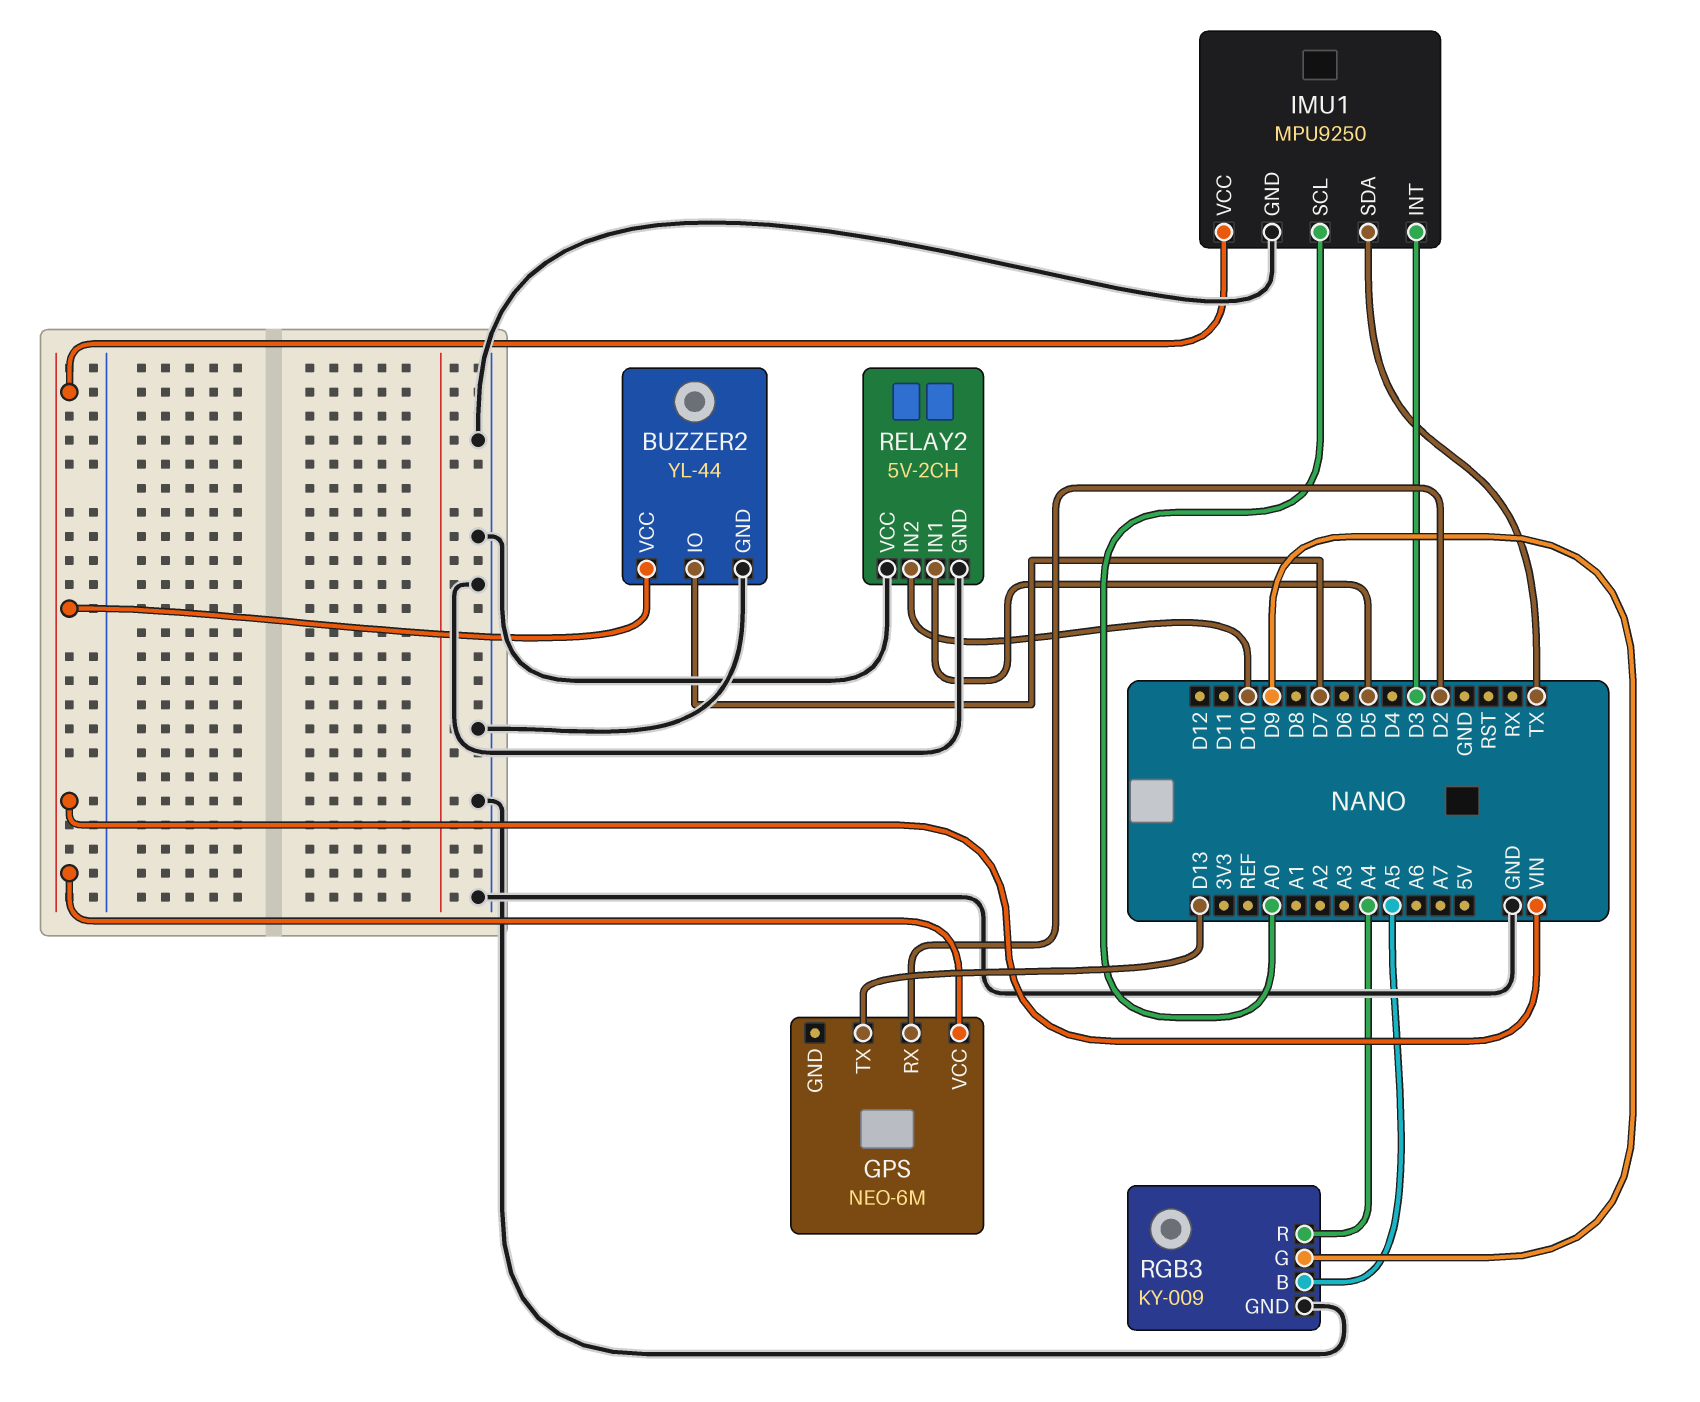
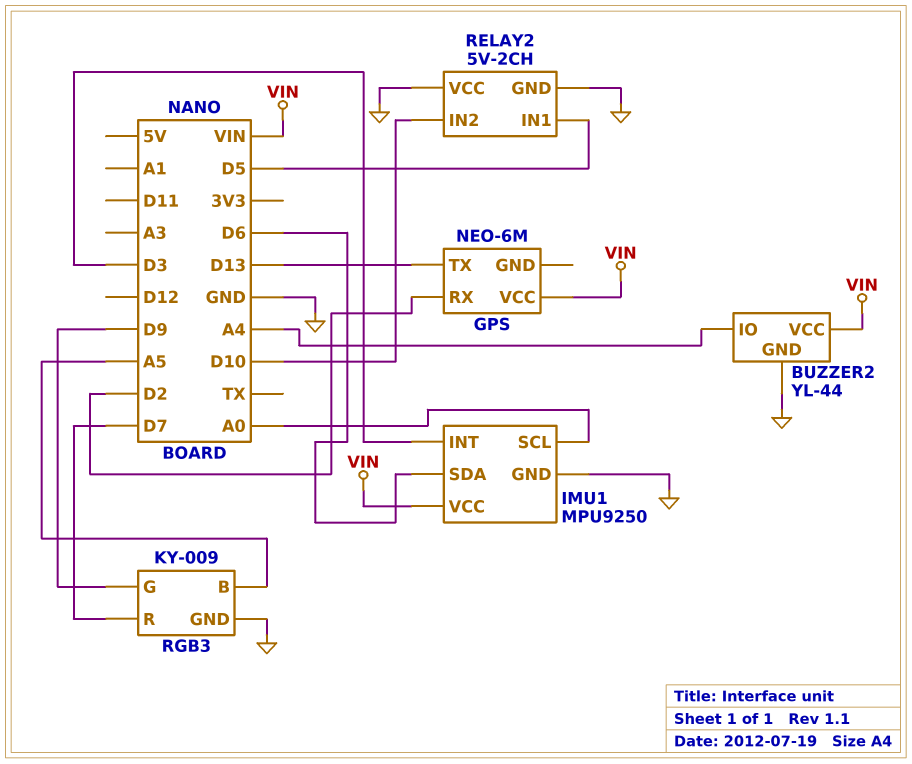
BUZZER2 pin IO: D7 -> A4
IMU1 pin SDA: TX -> D6
RGB3 pin R: A4 -> D7

